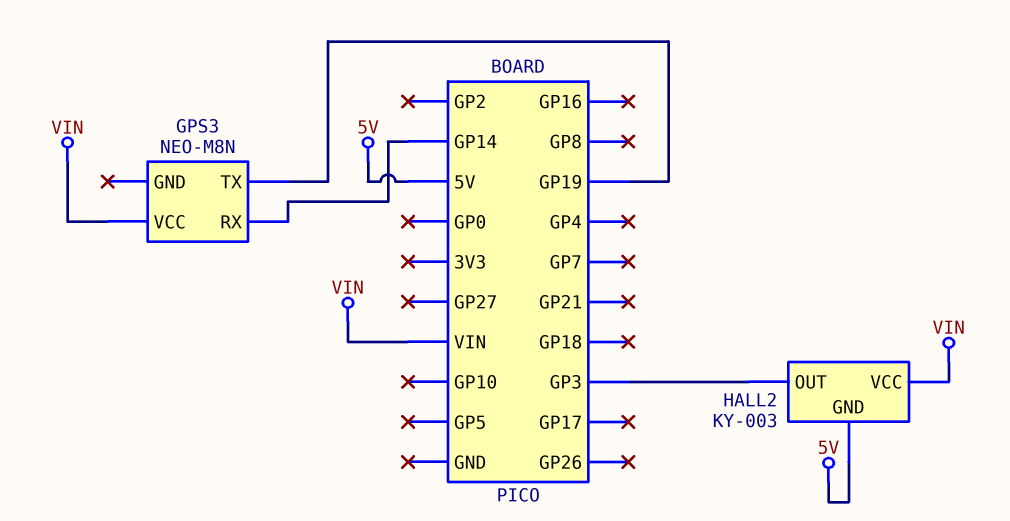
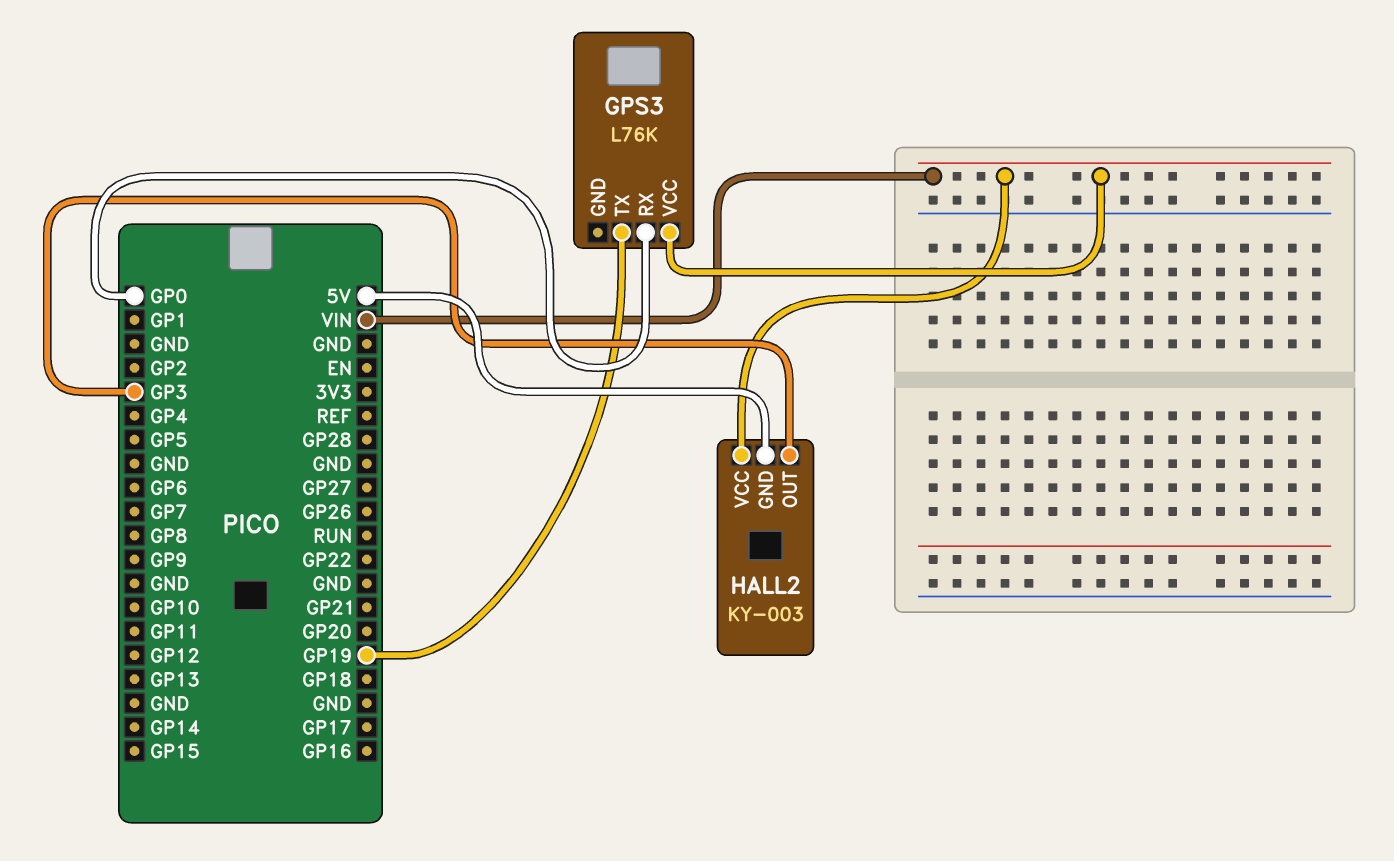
GPS3: NEO-M8N -> L76K
GPS3 pin RX: GP14 -> GP0

